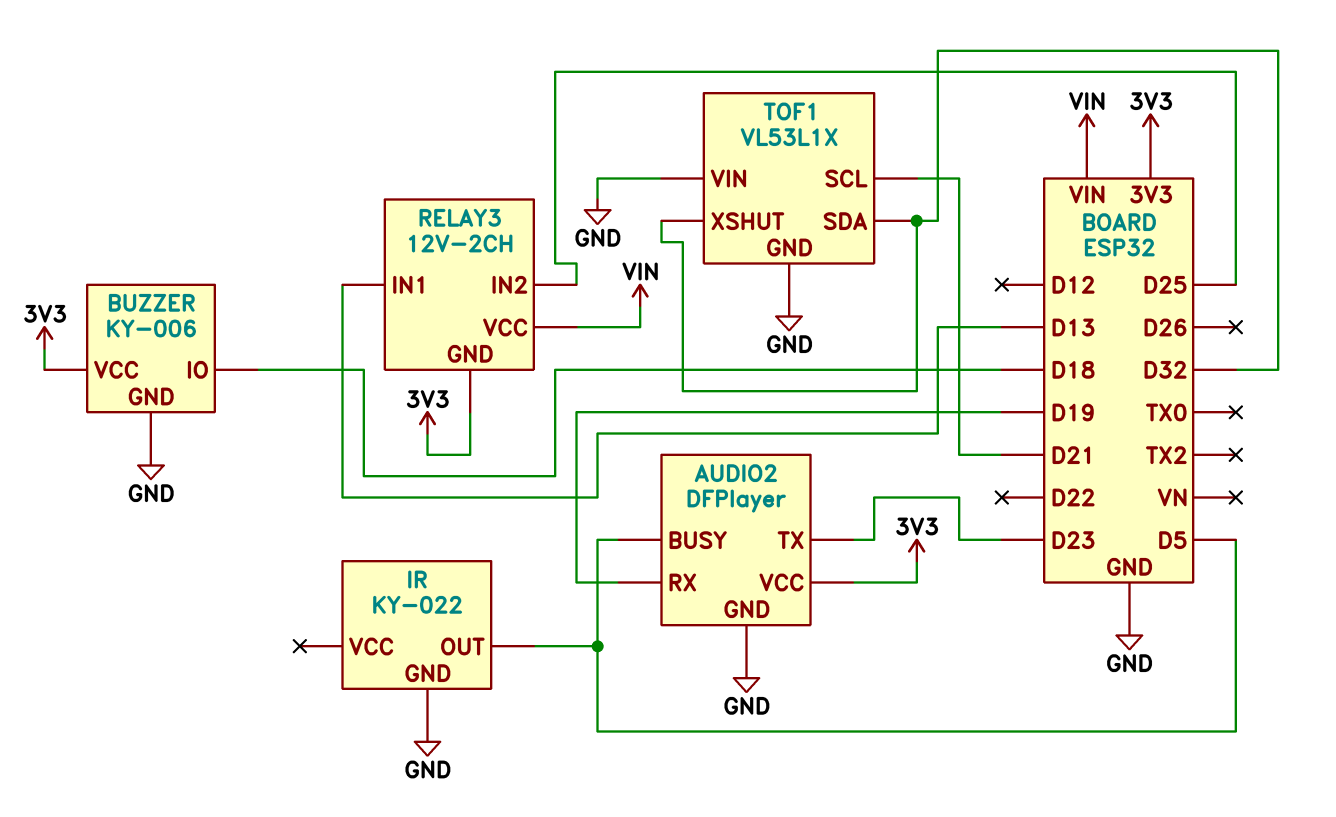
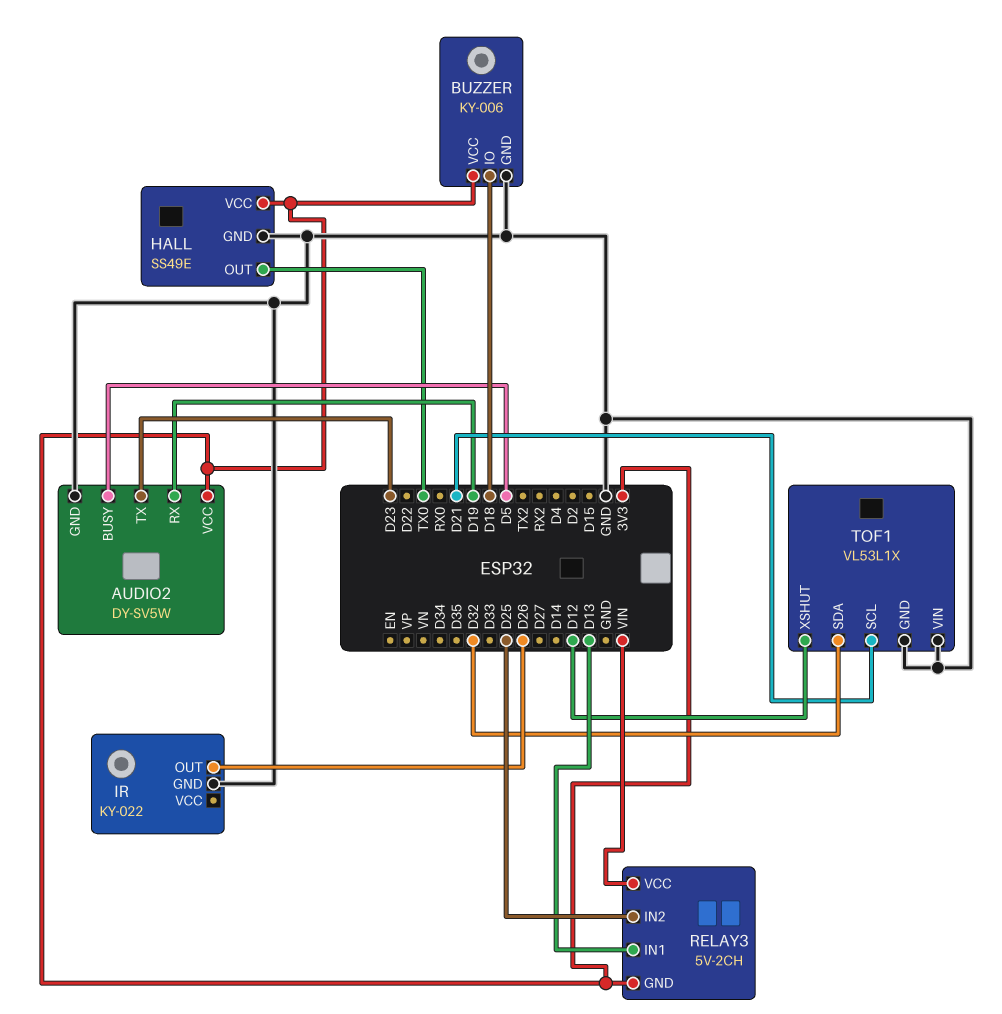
AUDIO2: DFPlayer -> DY-SV5W
HALL: none -> SS49E
HALL pin GND: none -> GND
HALL pin OUT: none -> TX0
HALL pin VCC: none -> 3V3
IR pin OUT: D5 -> D26
RELAY3: 12V-2CH -> 5V-2CH
TOF1 pin XSHUT: D32 -> D12

